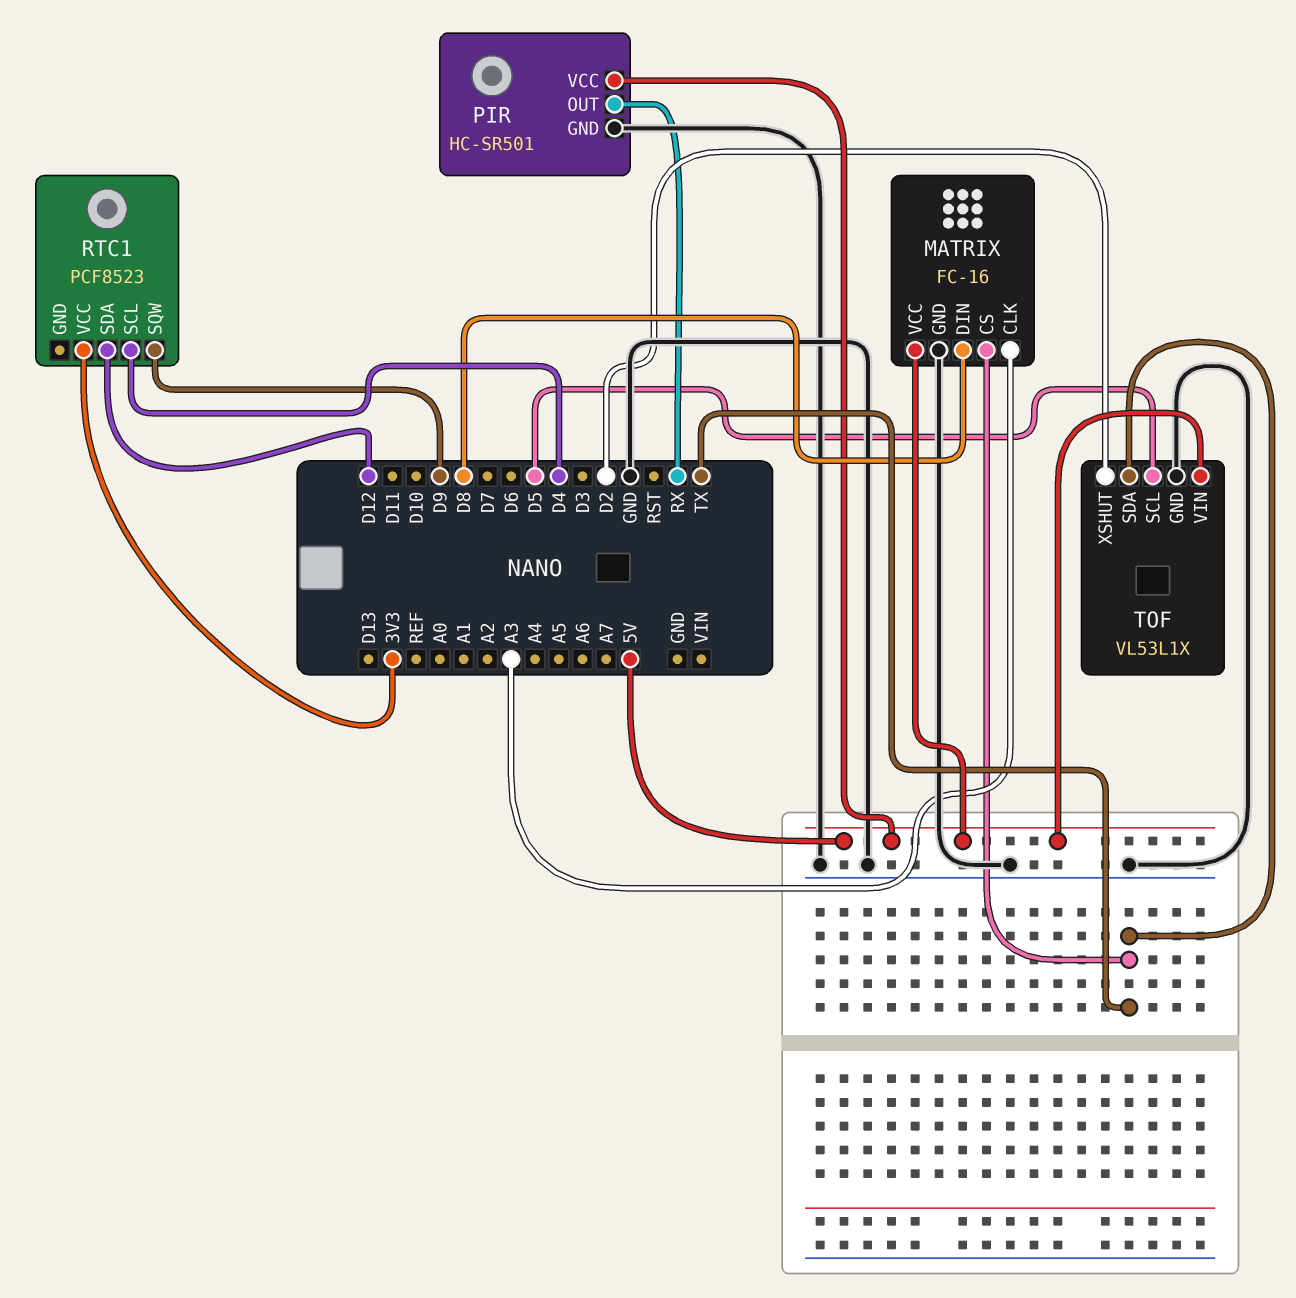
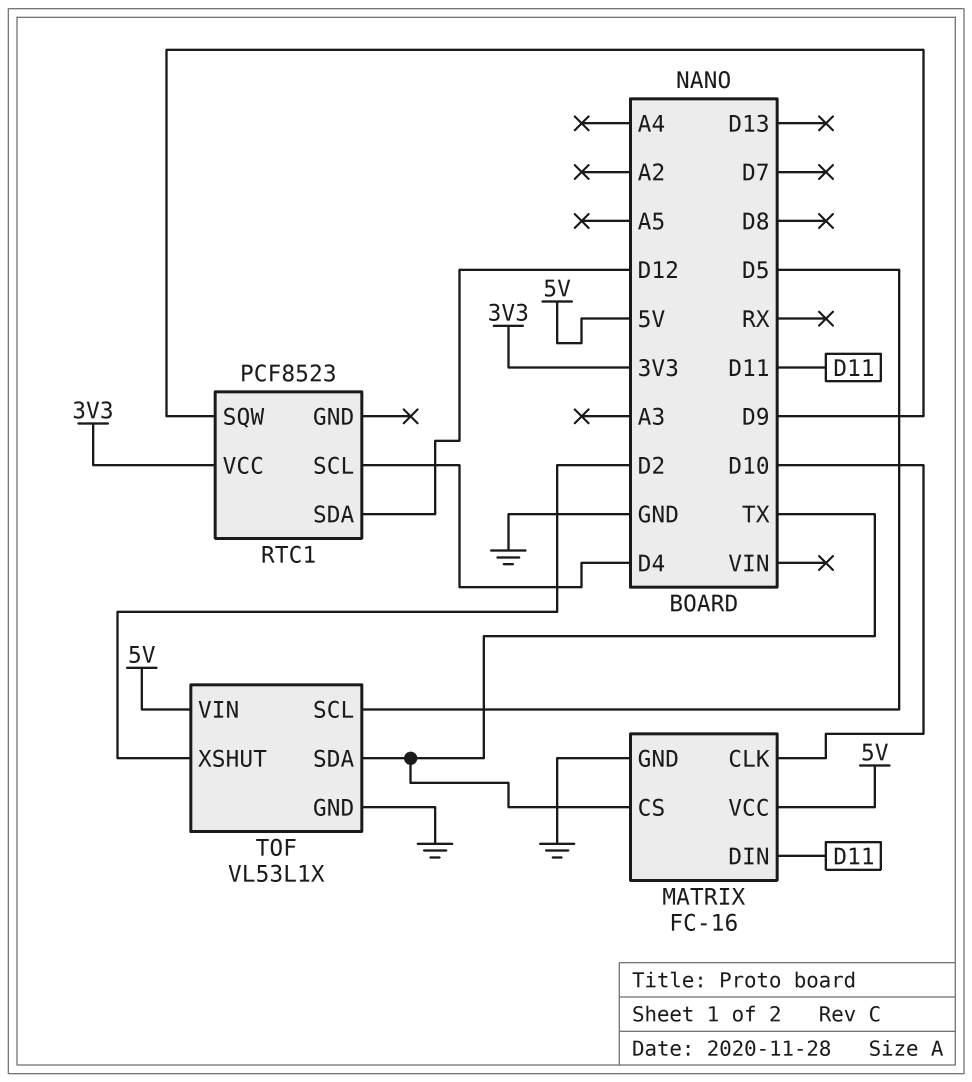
MATRIX pin CLK: A3 -> D10
MATRIX pin DIN: D8 -> D11
PIR: HC-SR501 -> none
PIR pin GND: GND -> none
PIR pin OUT: RX -> none
PIR pin VCC: 5V -> none

